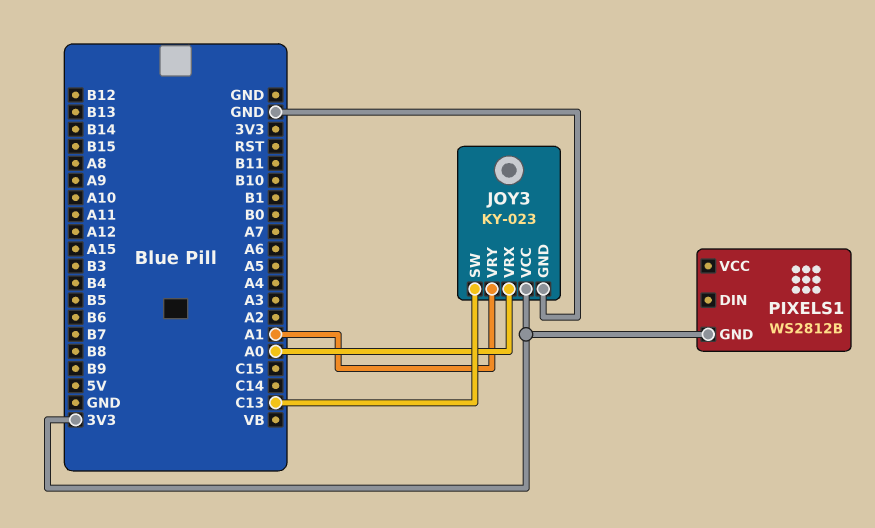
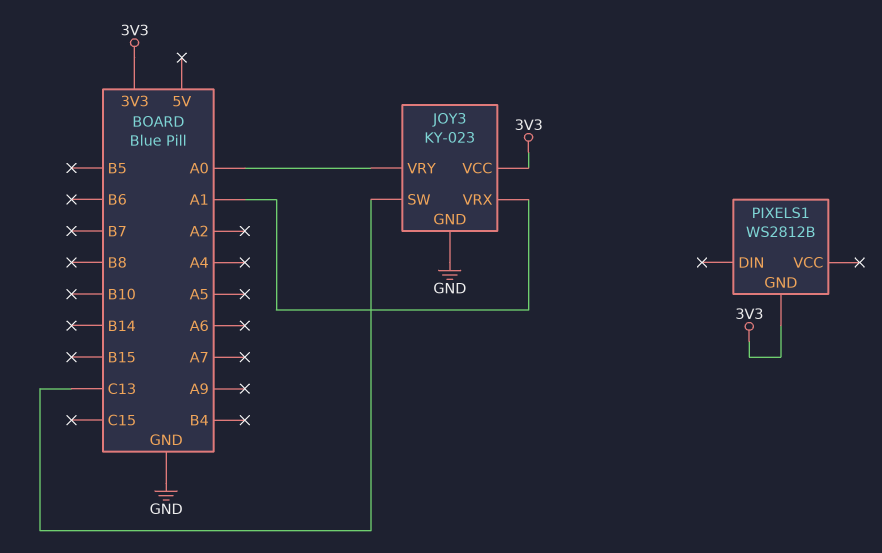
JOY3 pin VRX: A0 -> A1
JOY3 pin VRY: A1 -> A0

